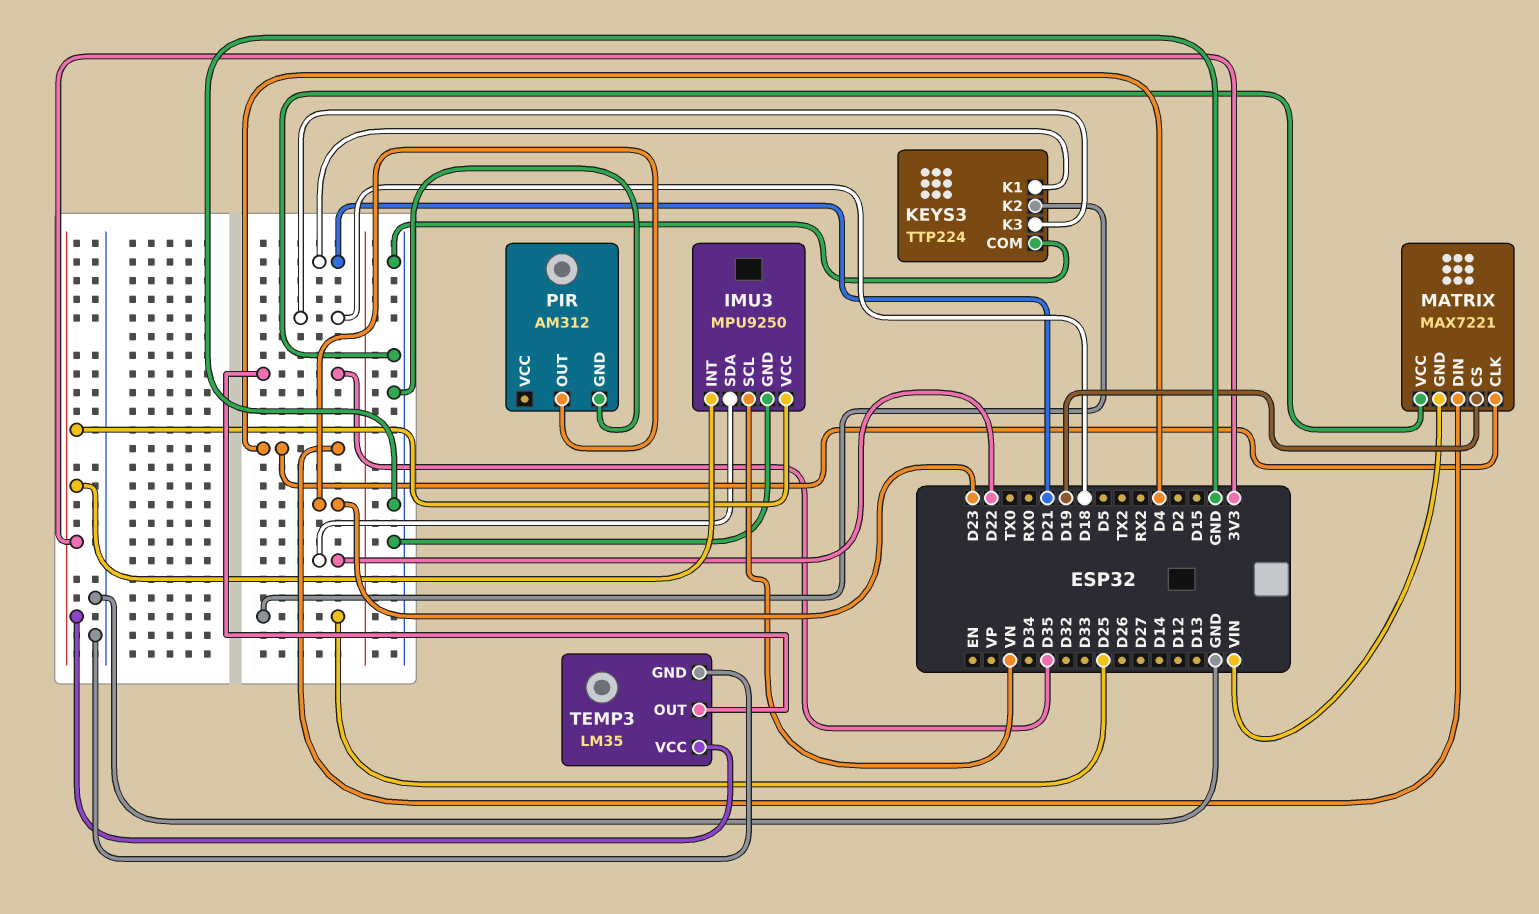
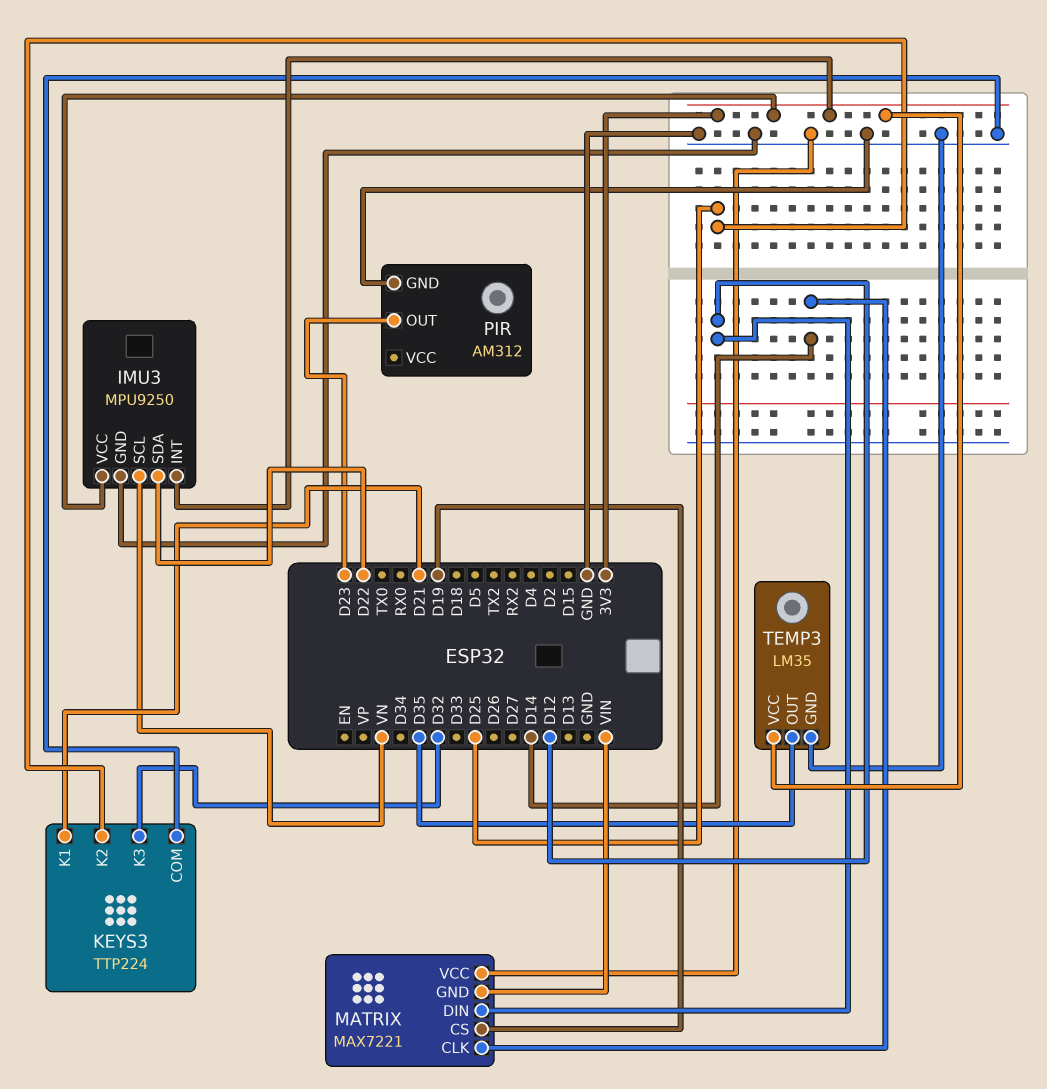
KEYS3 pin K3: D18 -> D32
MATRIX pin CLK: D4 -> D14
MATRIX pin DIN: D4 -> D12

